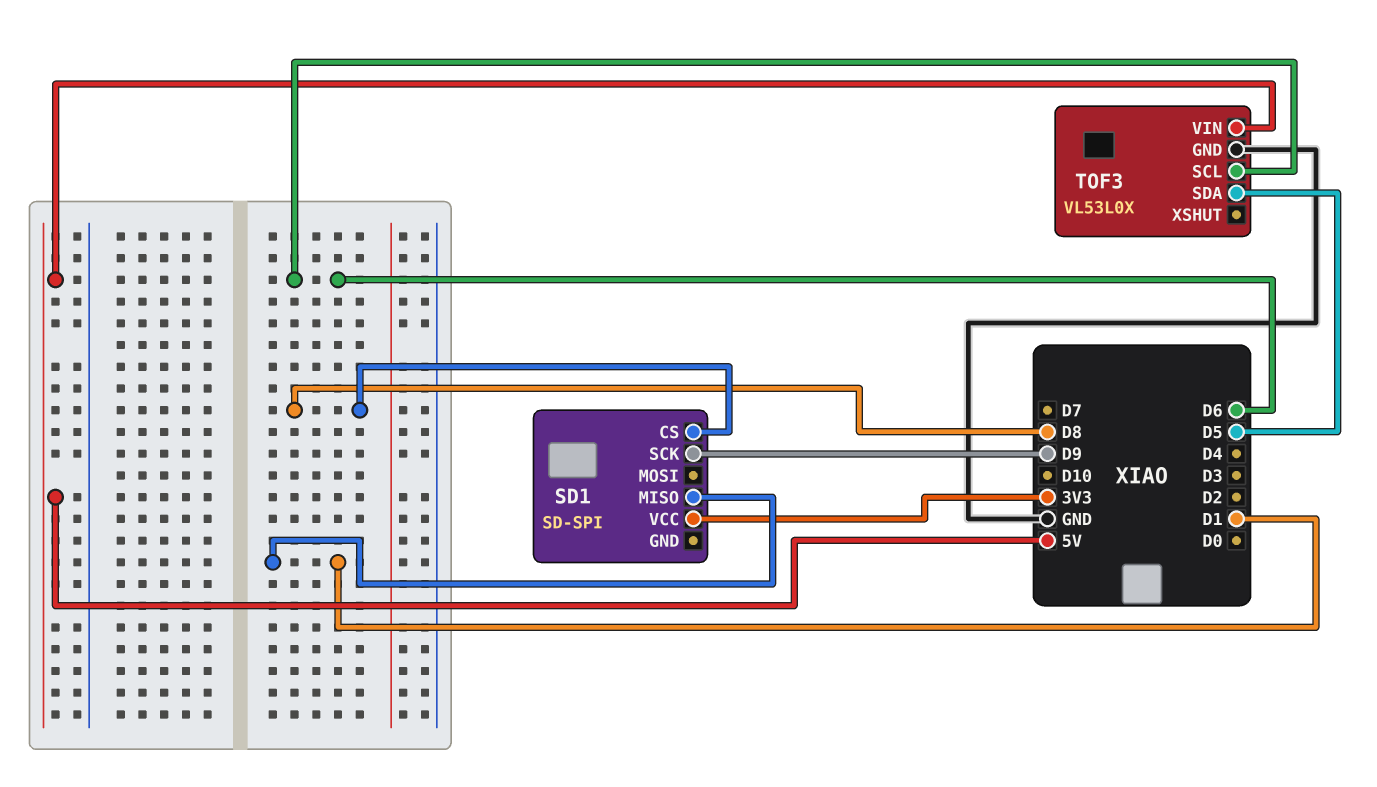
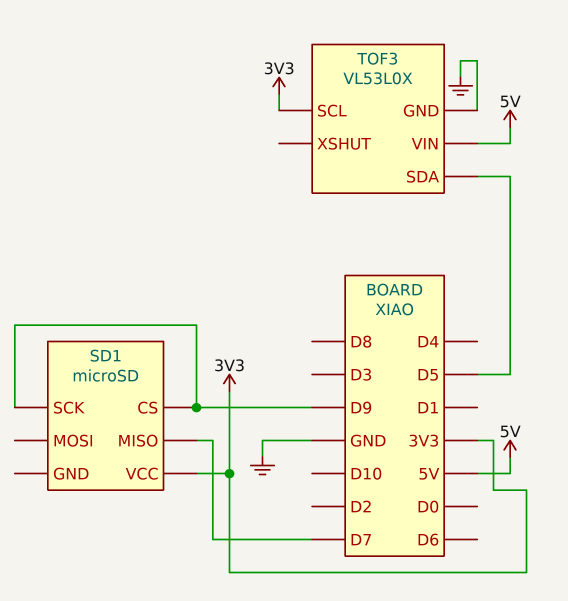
SD1: SD-SPI -> microSD
SD1 pin CS: D8 -> D9
SD1 pin MISO: D1 -> D7
TOF3 pin SCL: D6 -> 3V3

